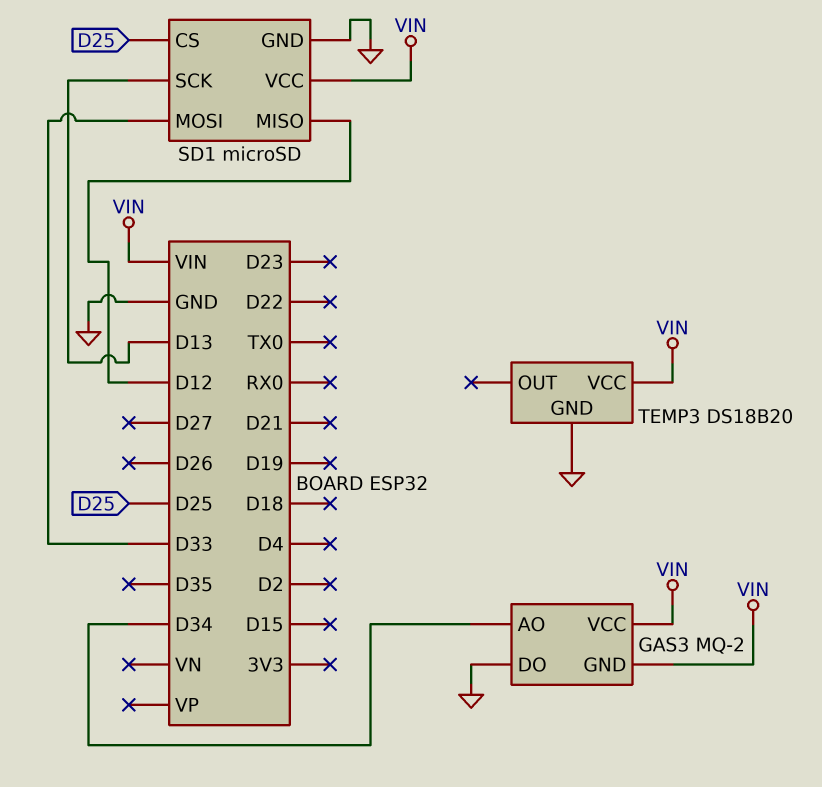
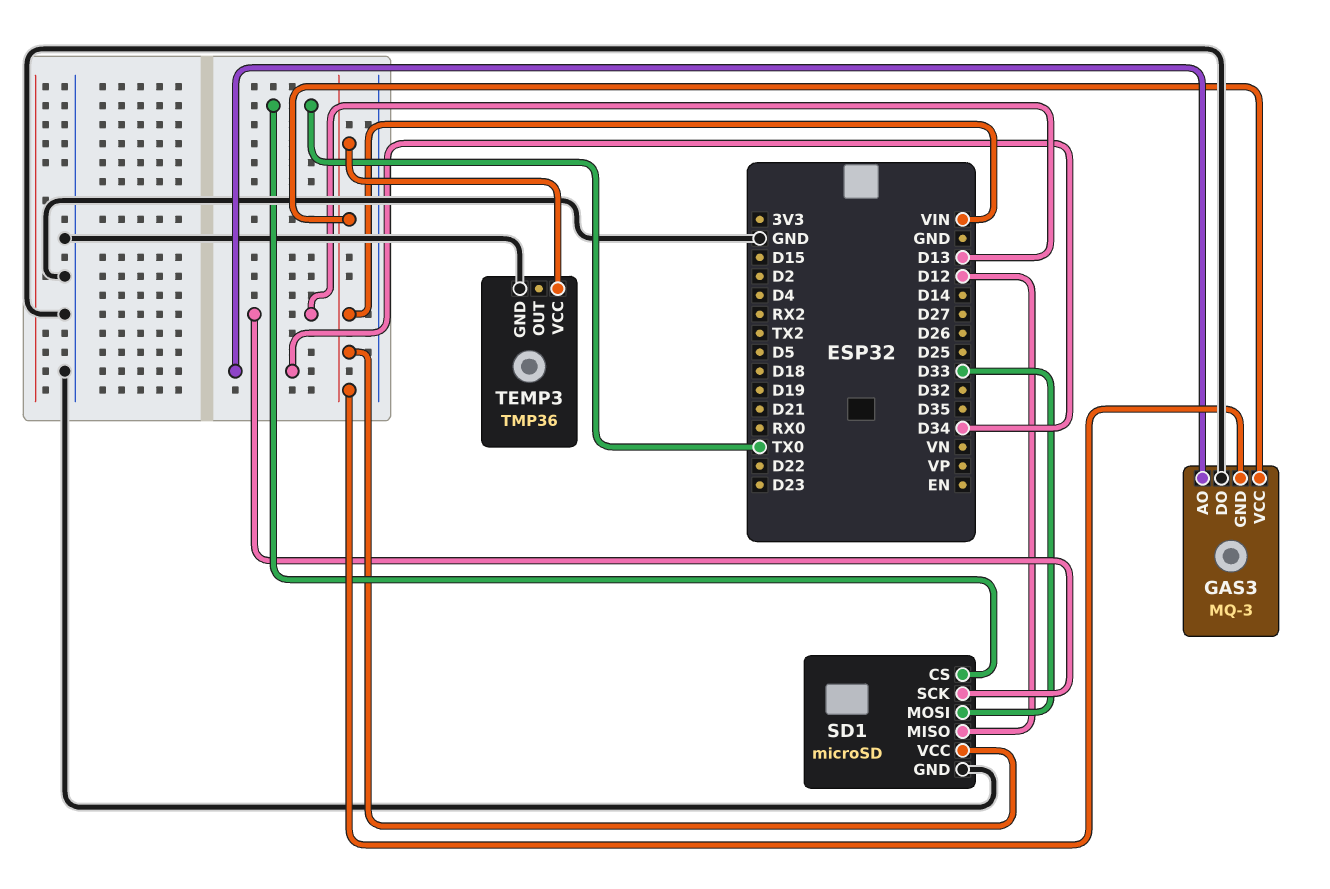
GAS3: MQ-2 -> MQ-3
SD1 pin CS: D25 -> TX0
TEMP3: DS18B20 -> TMP36

